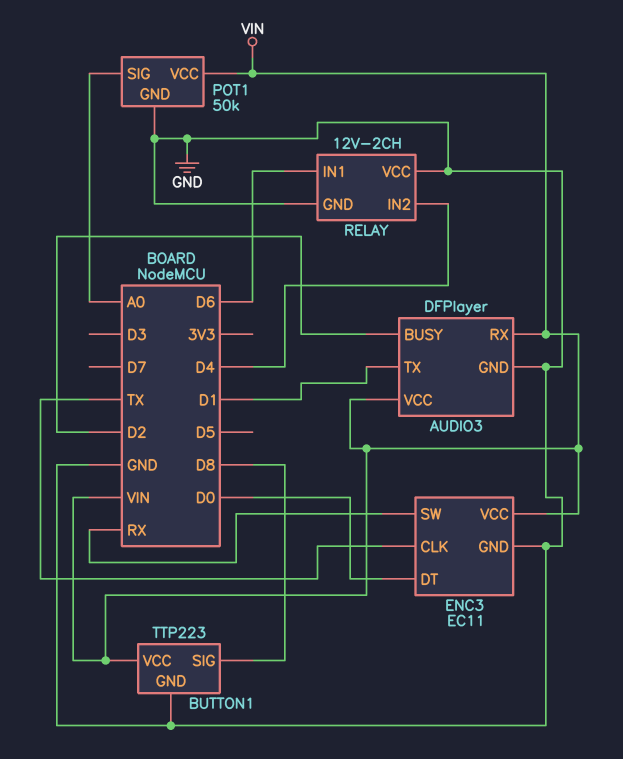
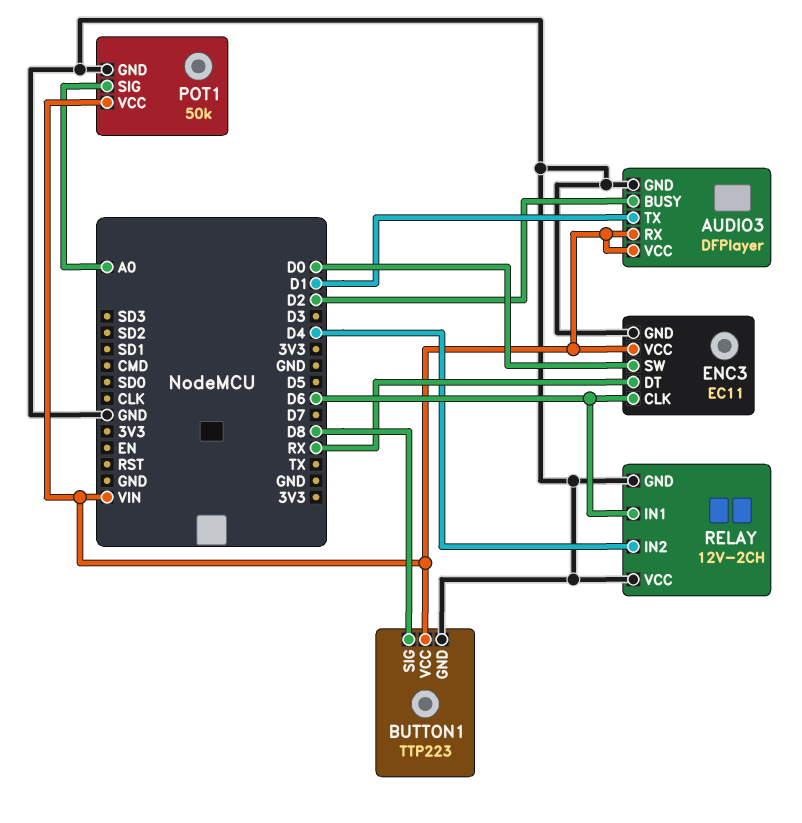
ENC3 pin CLK: TX -> D6
ENC3 pin DT: D0 -> RX
ENC3 pin SW: RX -> D0

